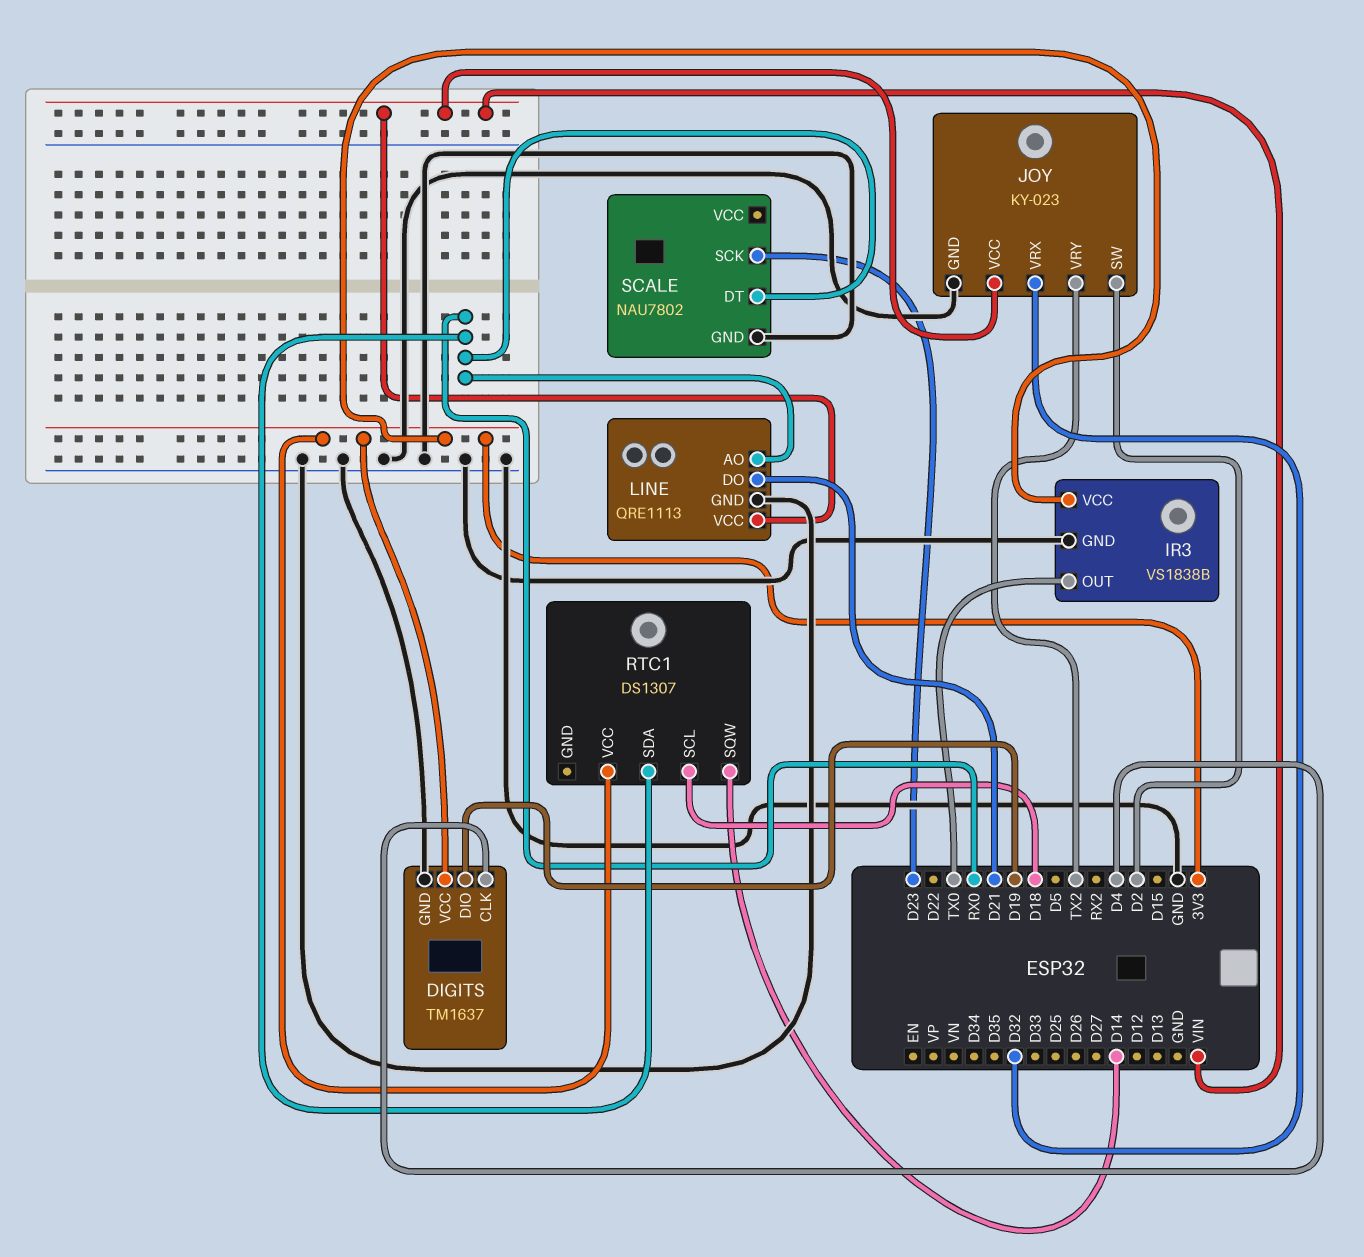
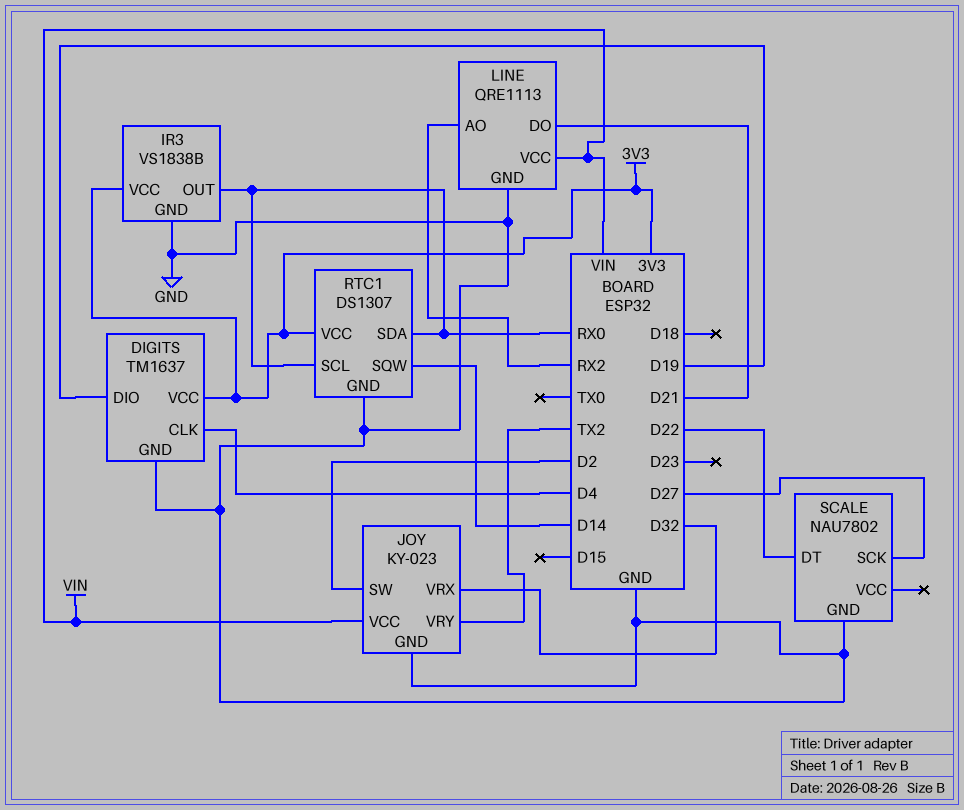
IR3 pin OUT: TX0 -> RX0
LINE pin AO: RX0 -> RX2
RTC1 pin GND: none -> GND
RTC1 pin SCL: D18 -> RX0
SCALE pin DT: RX0 -> D22
SCALE pin SCK: D23 -> D27

